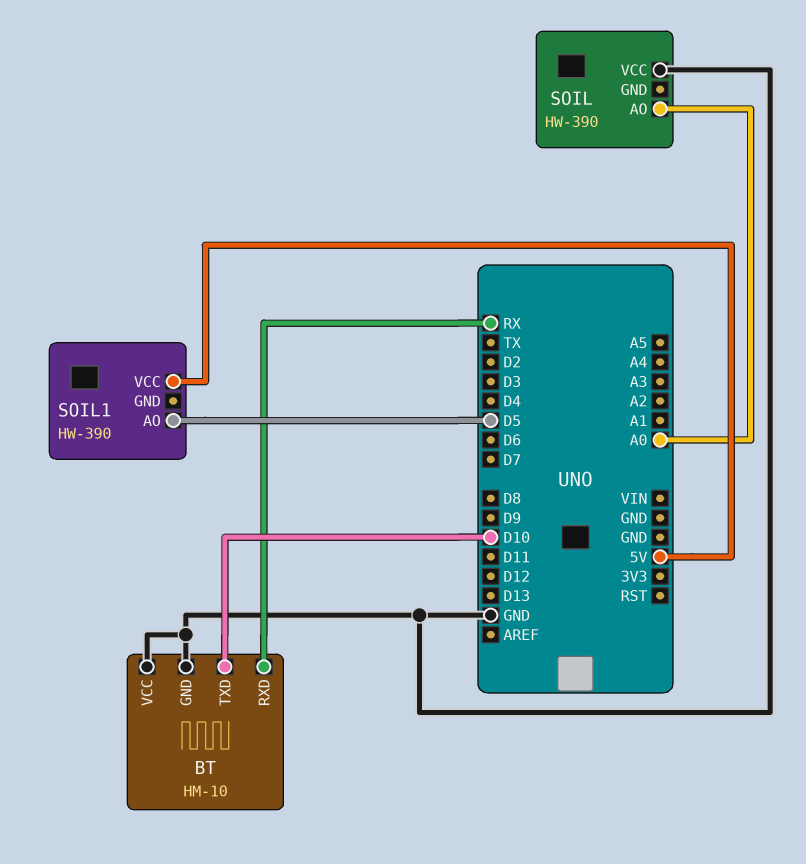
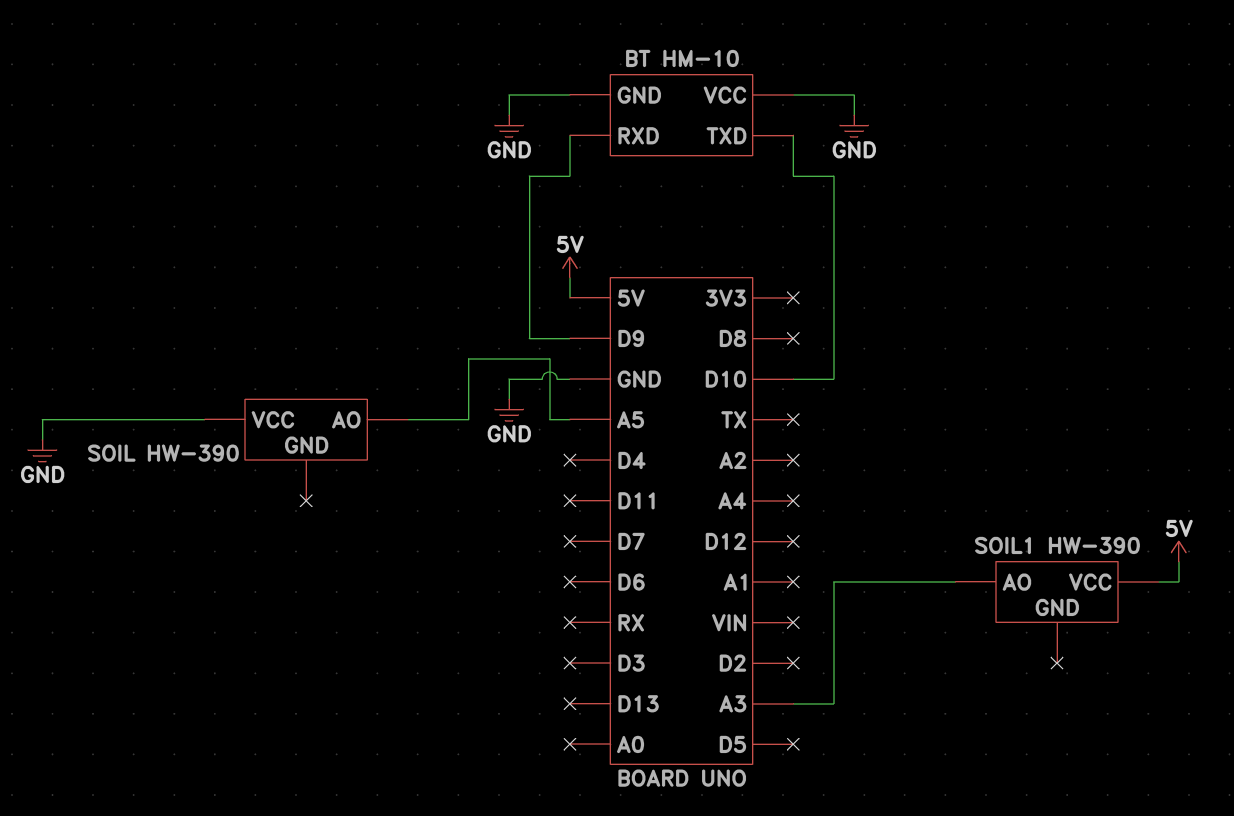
BT pin RXD: RX -> D9
SOIL pin AO: A0 -> A5
SOIL1 pin AO: D5 -> A3

